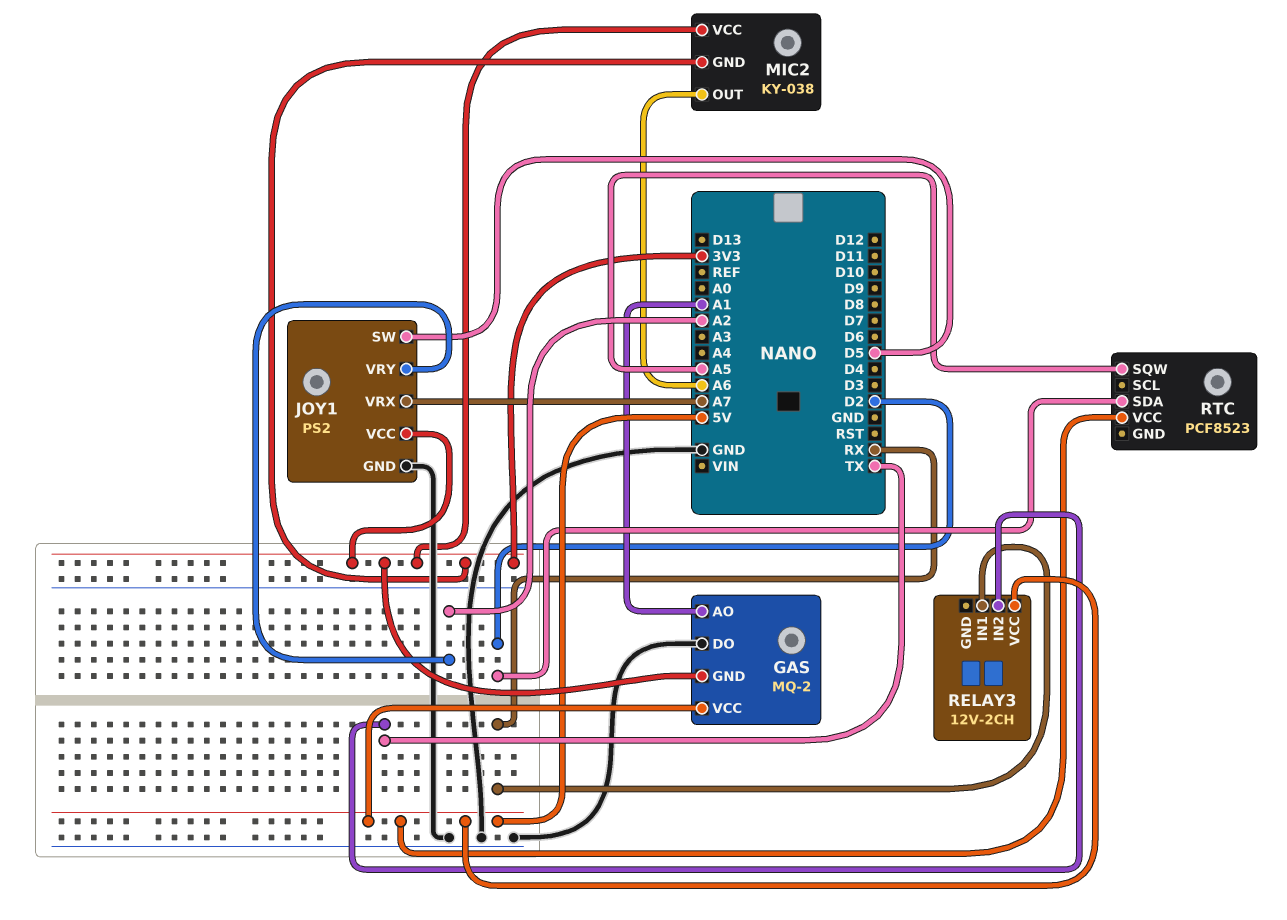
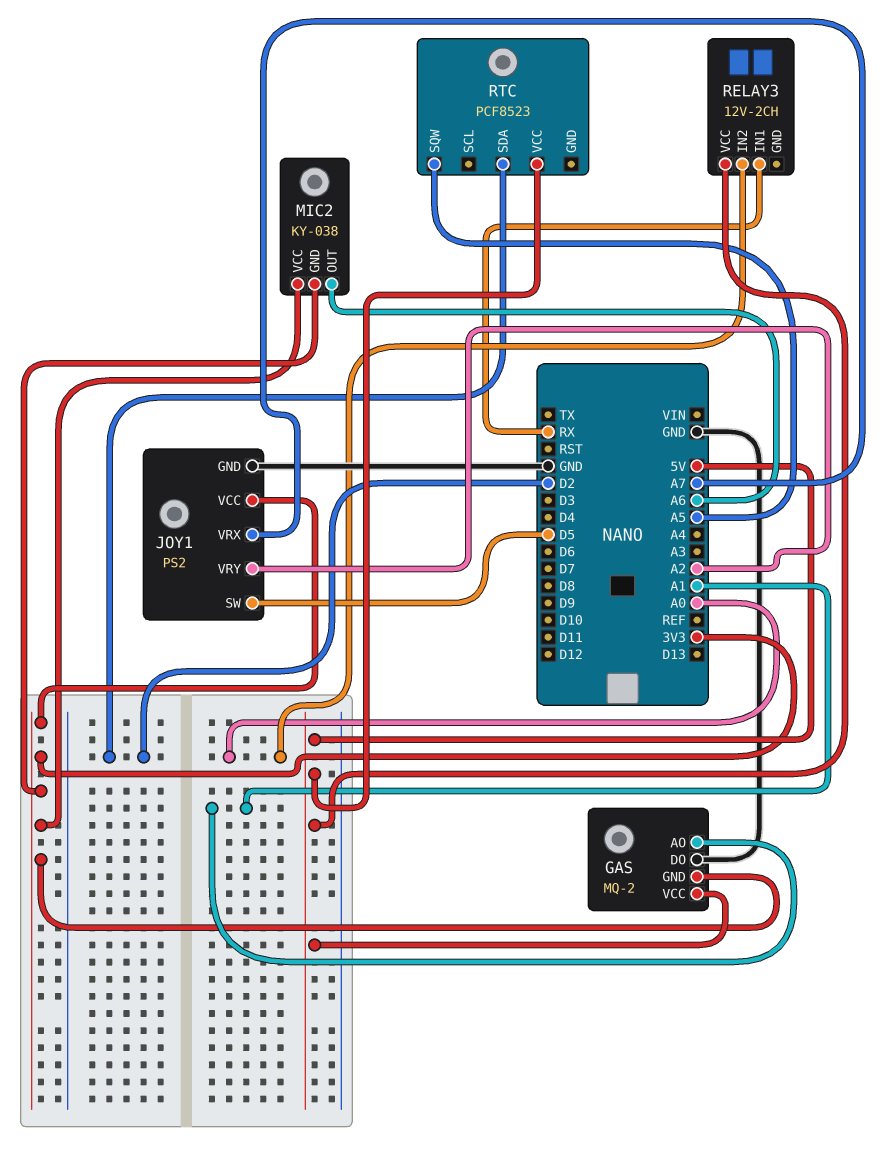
RELAY3 pin IN2: TX -> A0

